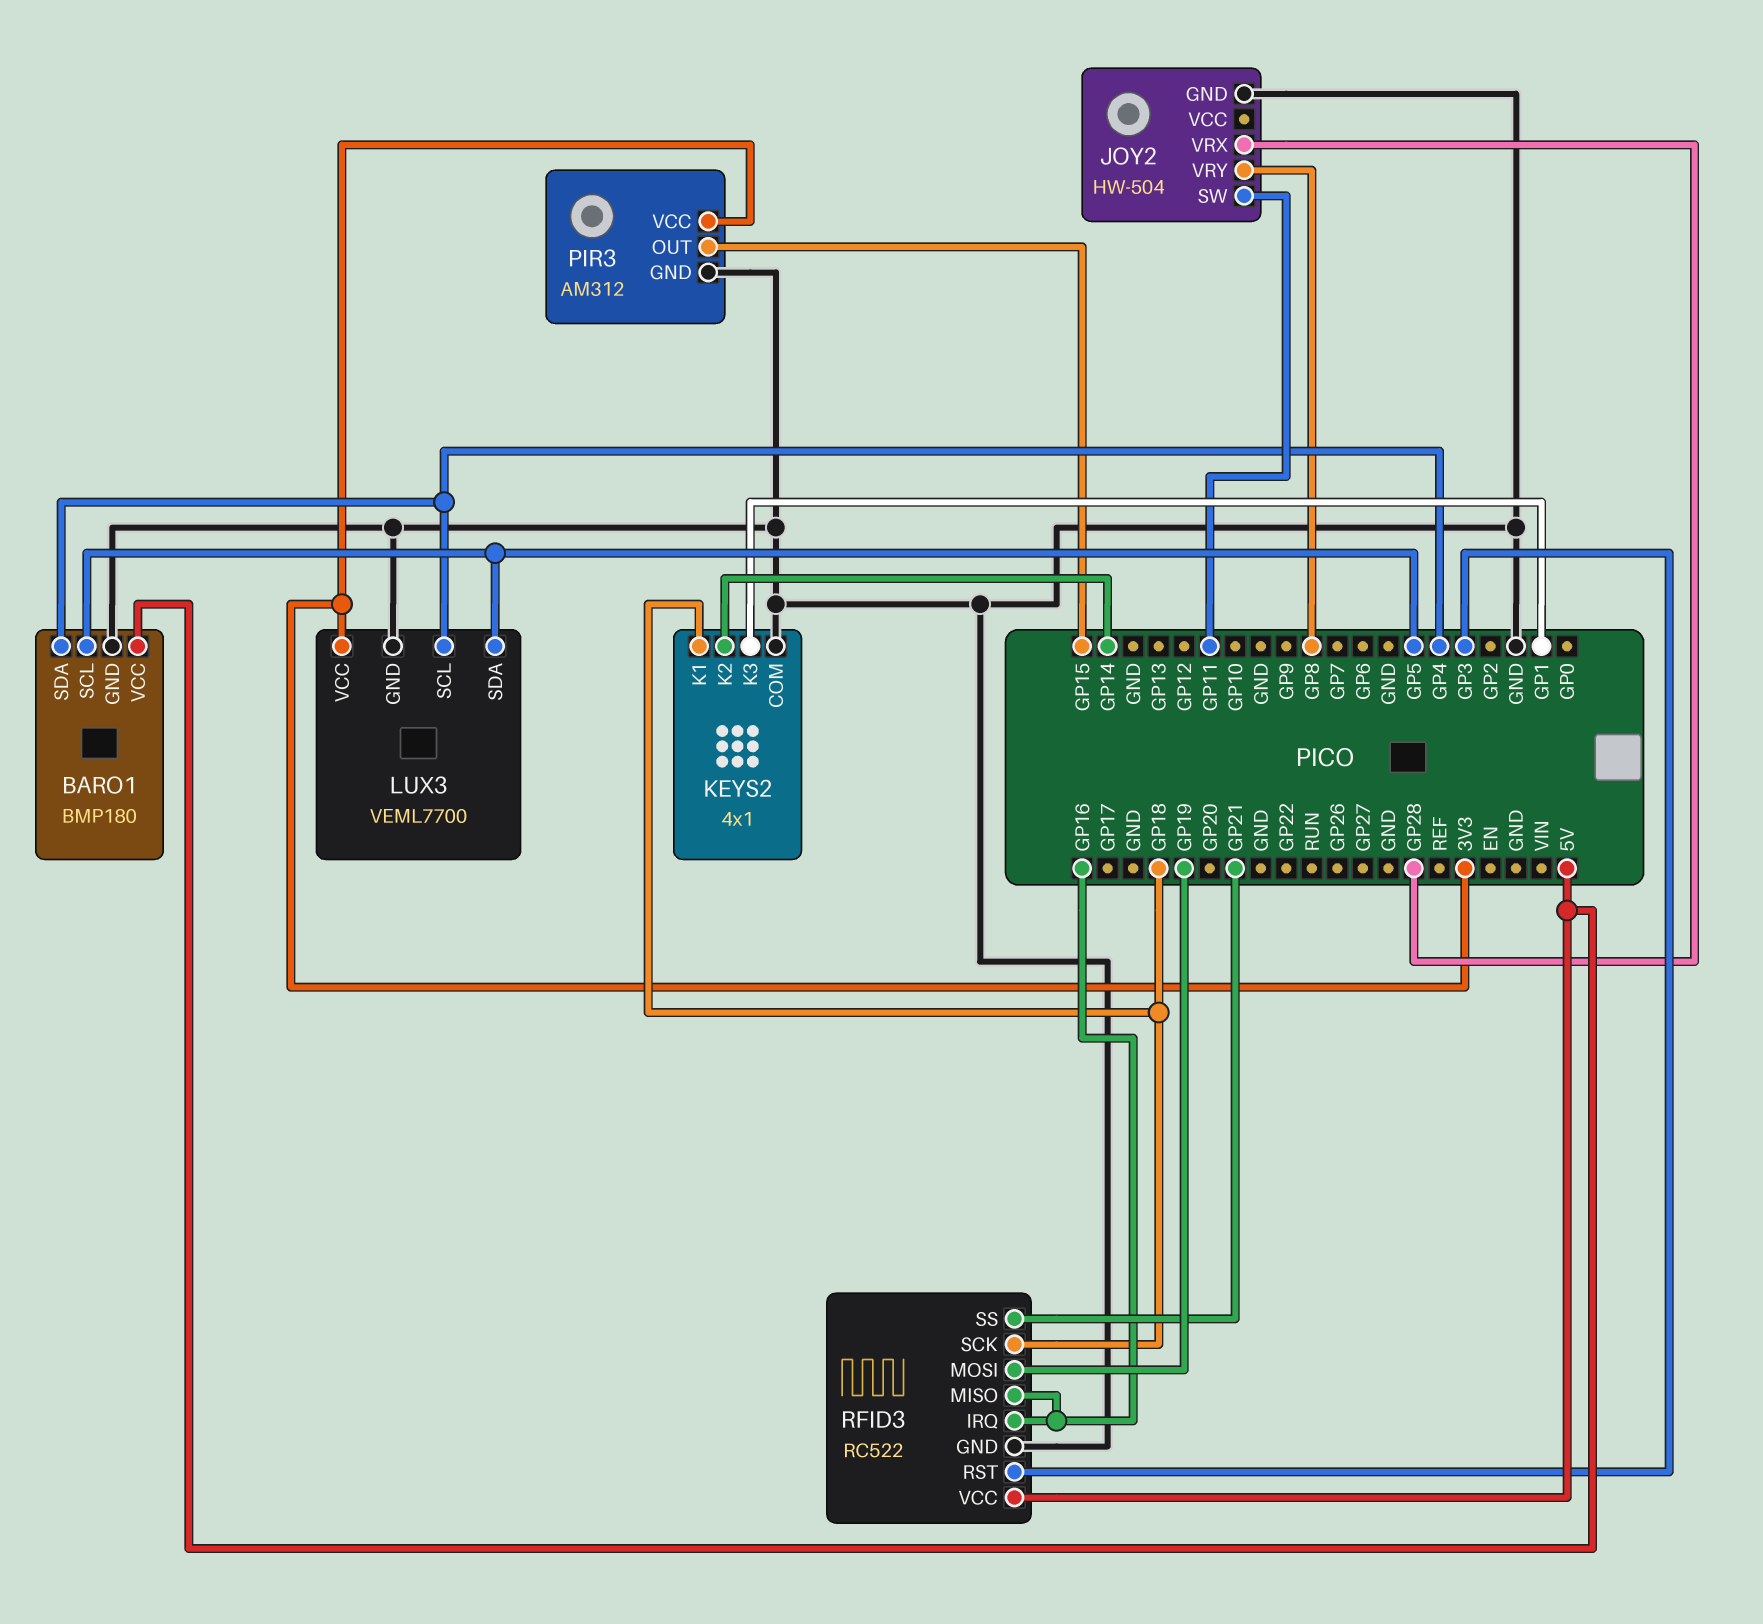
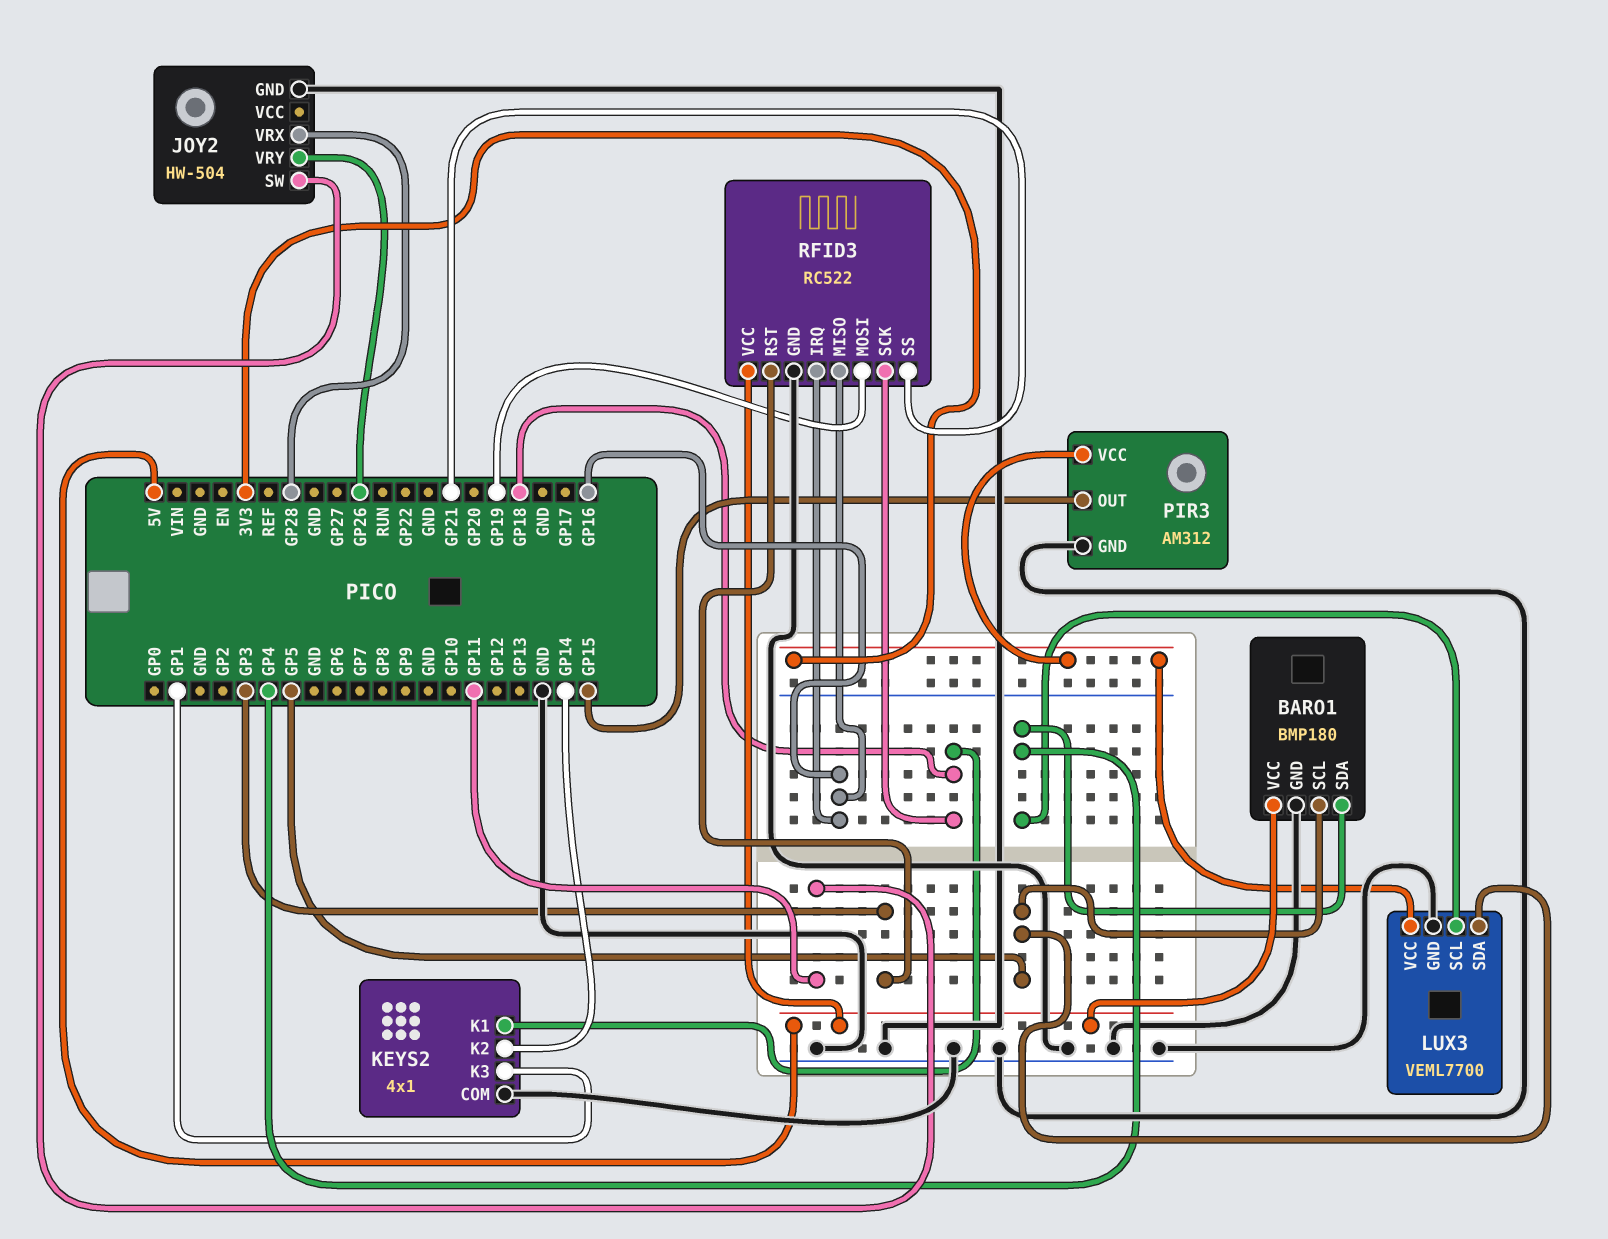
JOY2 pin VRY: GP8 -> GP26

